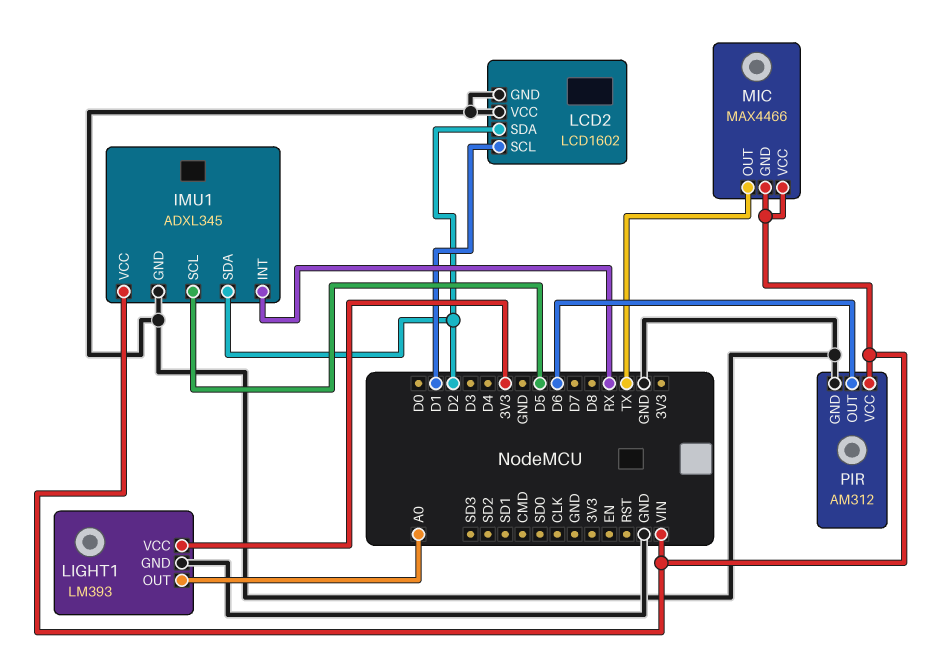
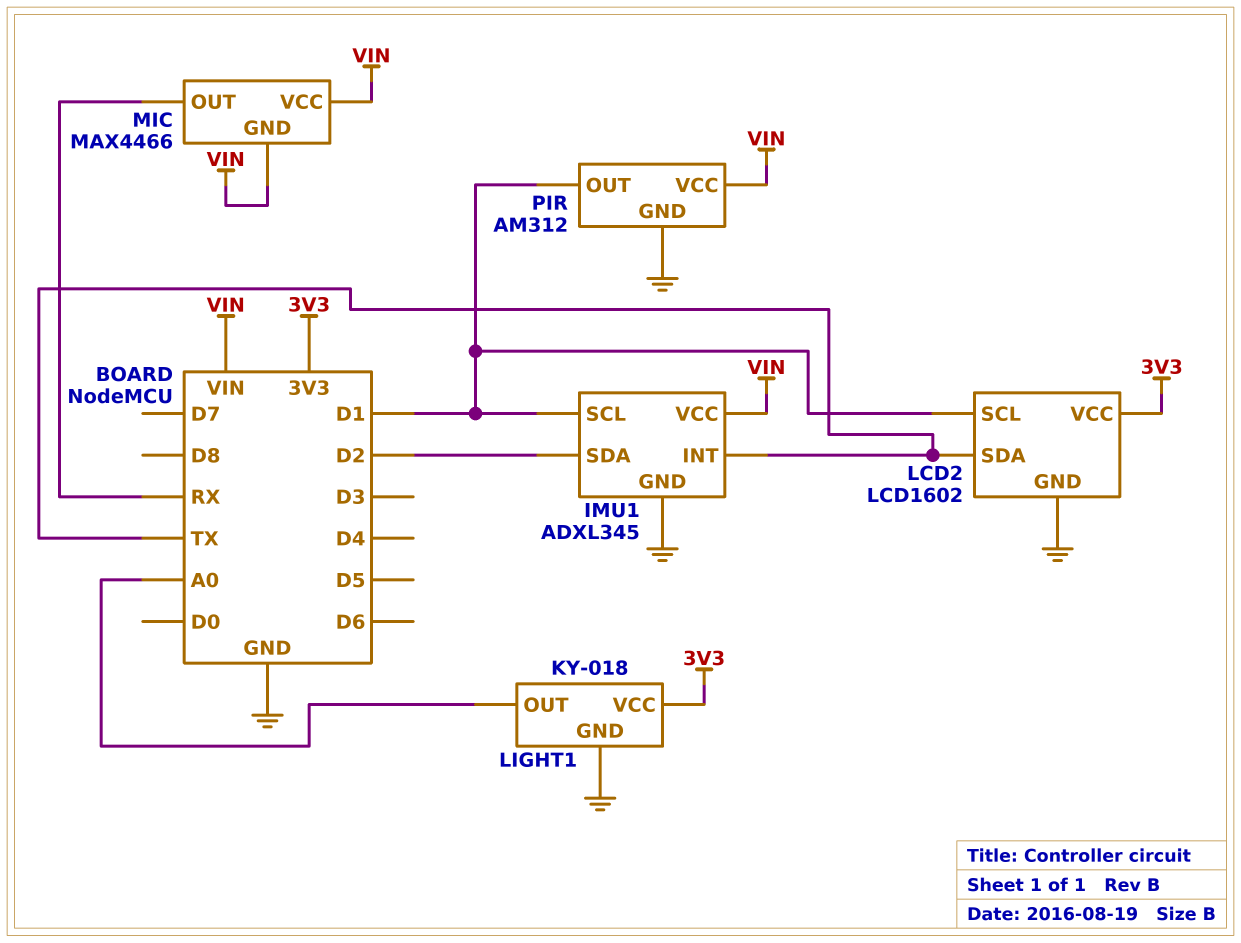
IMU1 pin INT: RX -> TX
IMU1 pin SCL: D5 -> D1
LCD2 pin SDA: D2 -> TX
LCD2 pin VCC: GND -> 3V3
LIGHT1: LM393 -> KY-018
MIC pin OUT: TX -> RX
PIR pin OUT: D6 -> D1

